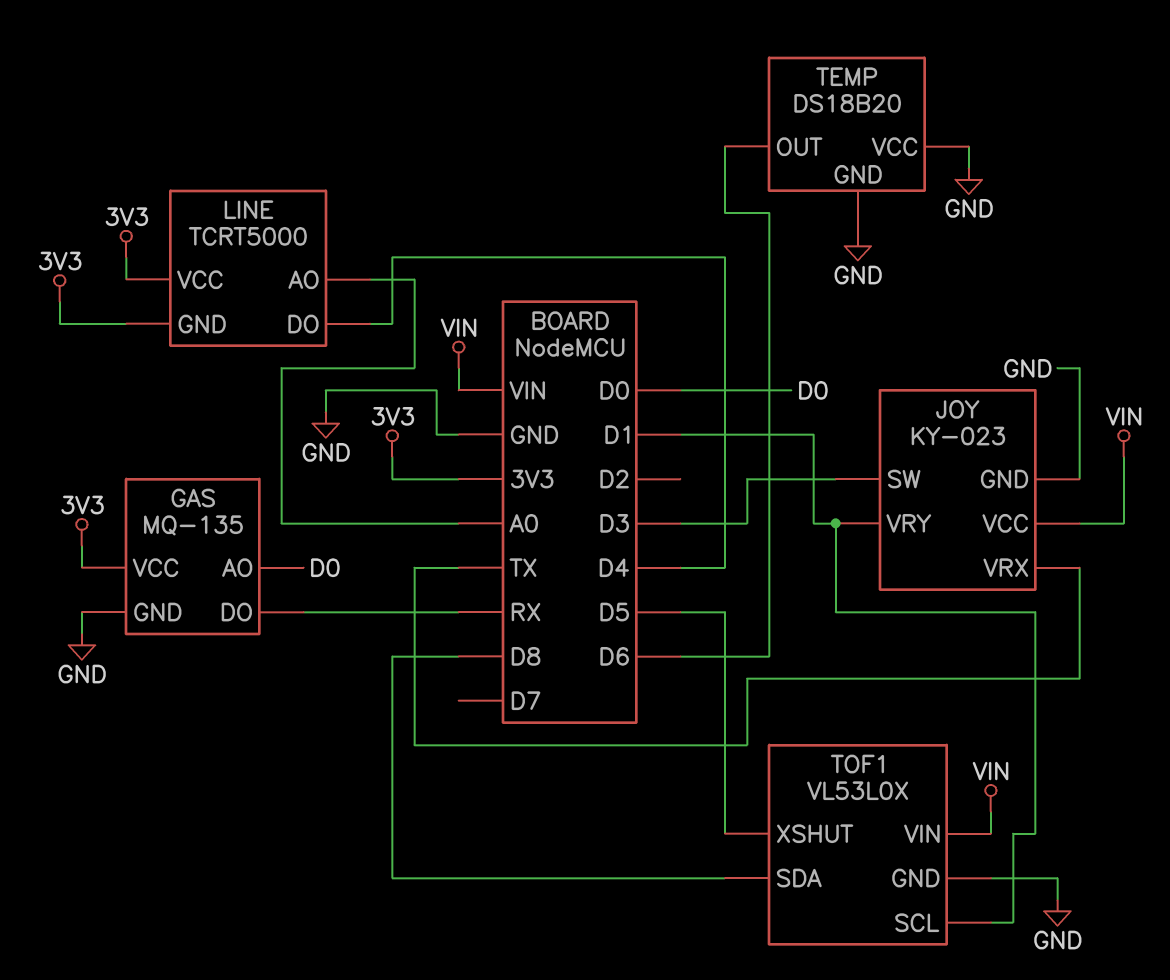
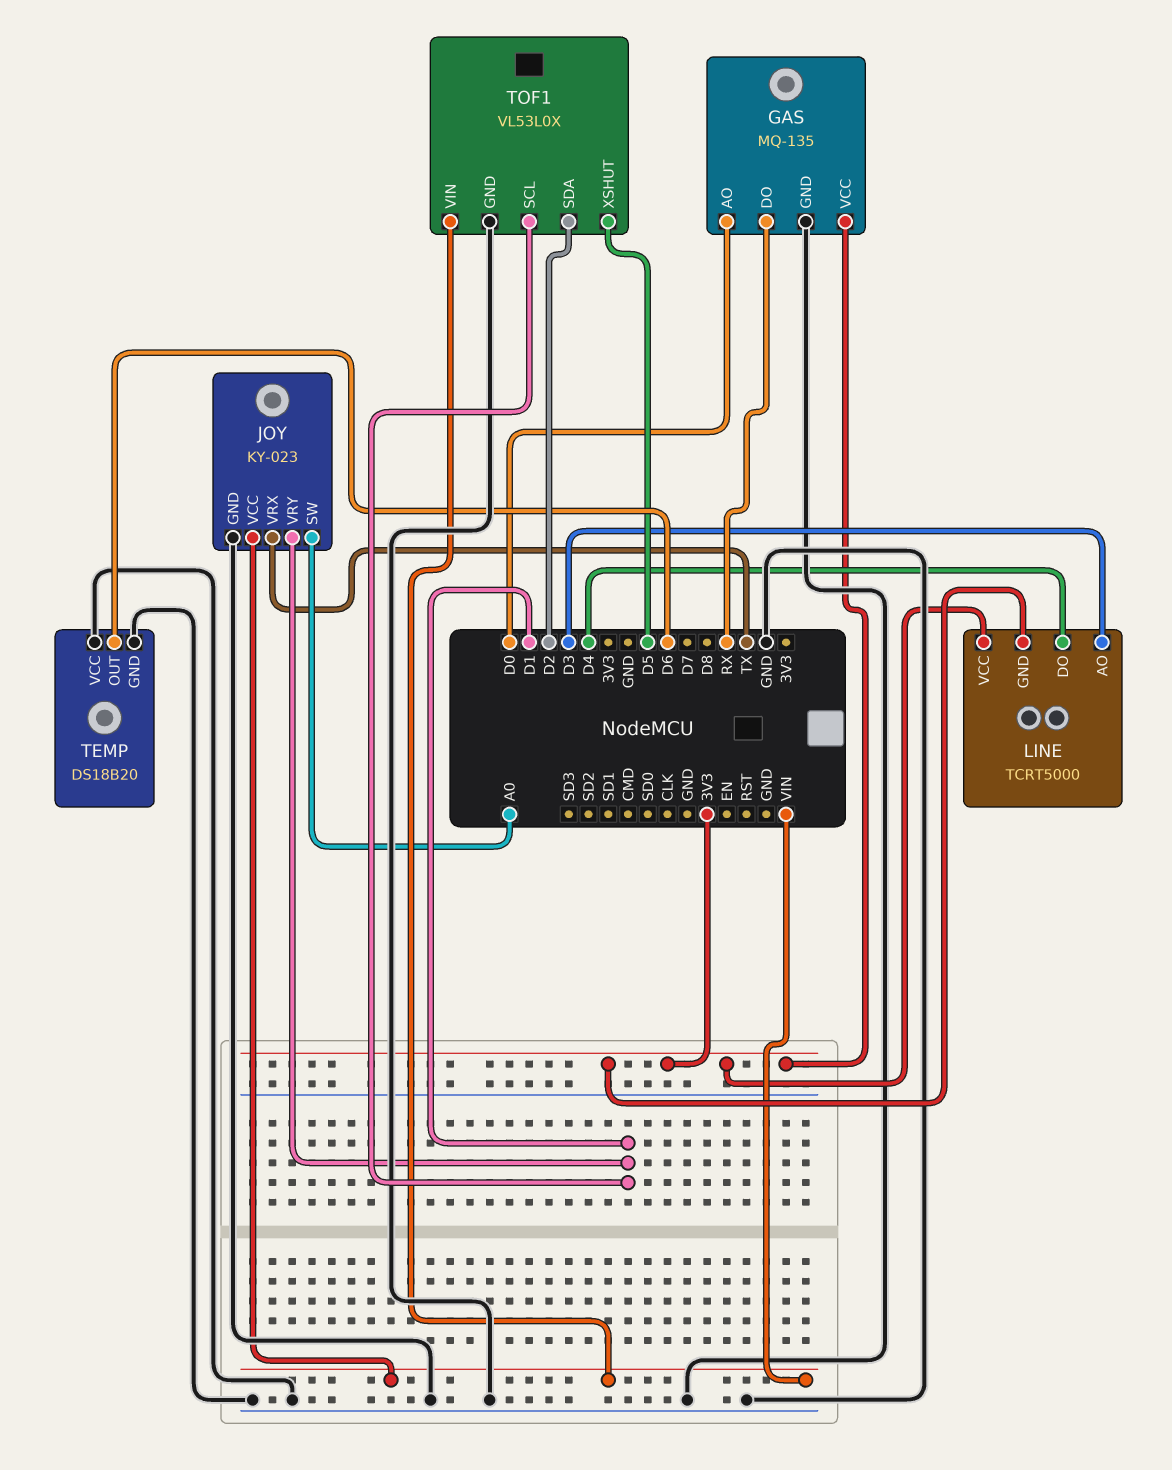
JOY pin SW: D3 -> A0
LINE pin AO: A0 -> D3
TOF1 pin SDA: D8 -> D2

